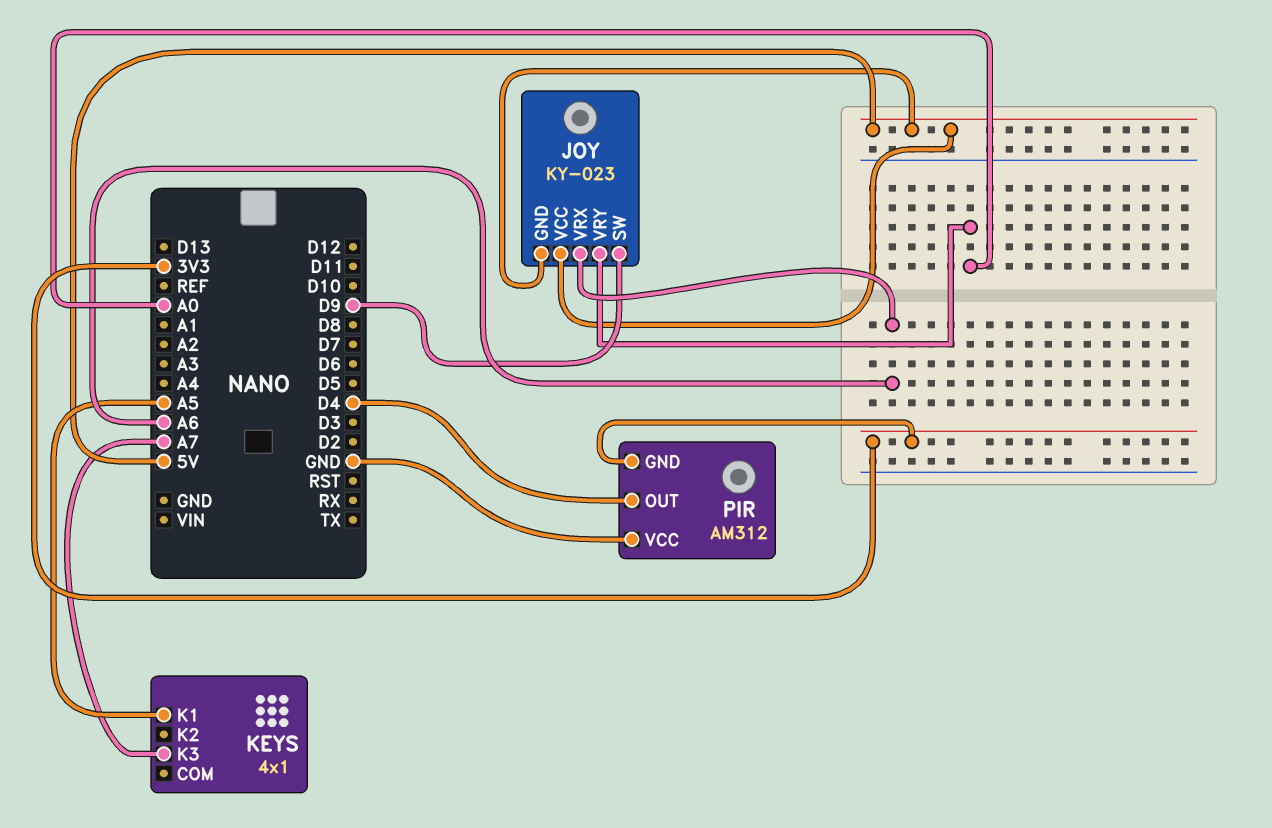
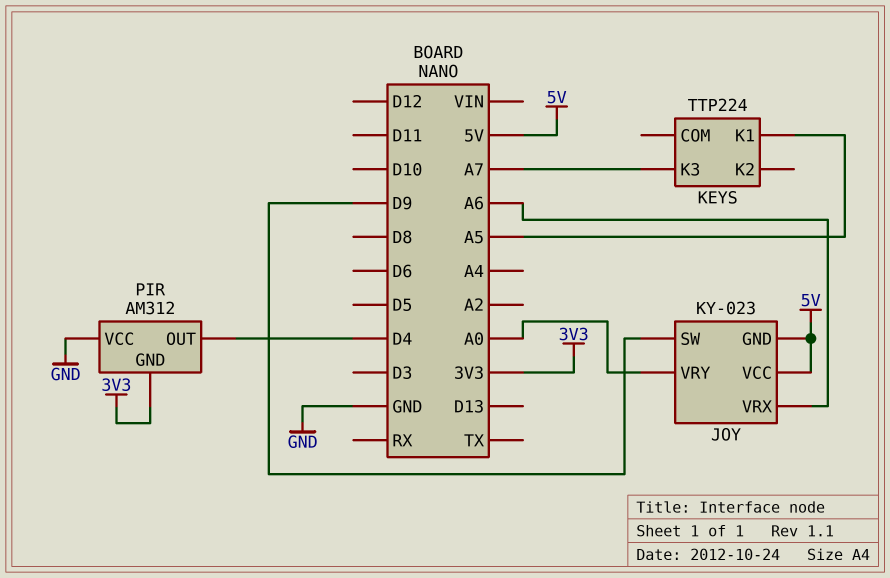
KEYS: 4x1 -> TTP224

